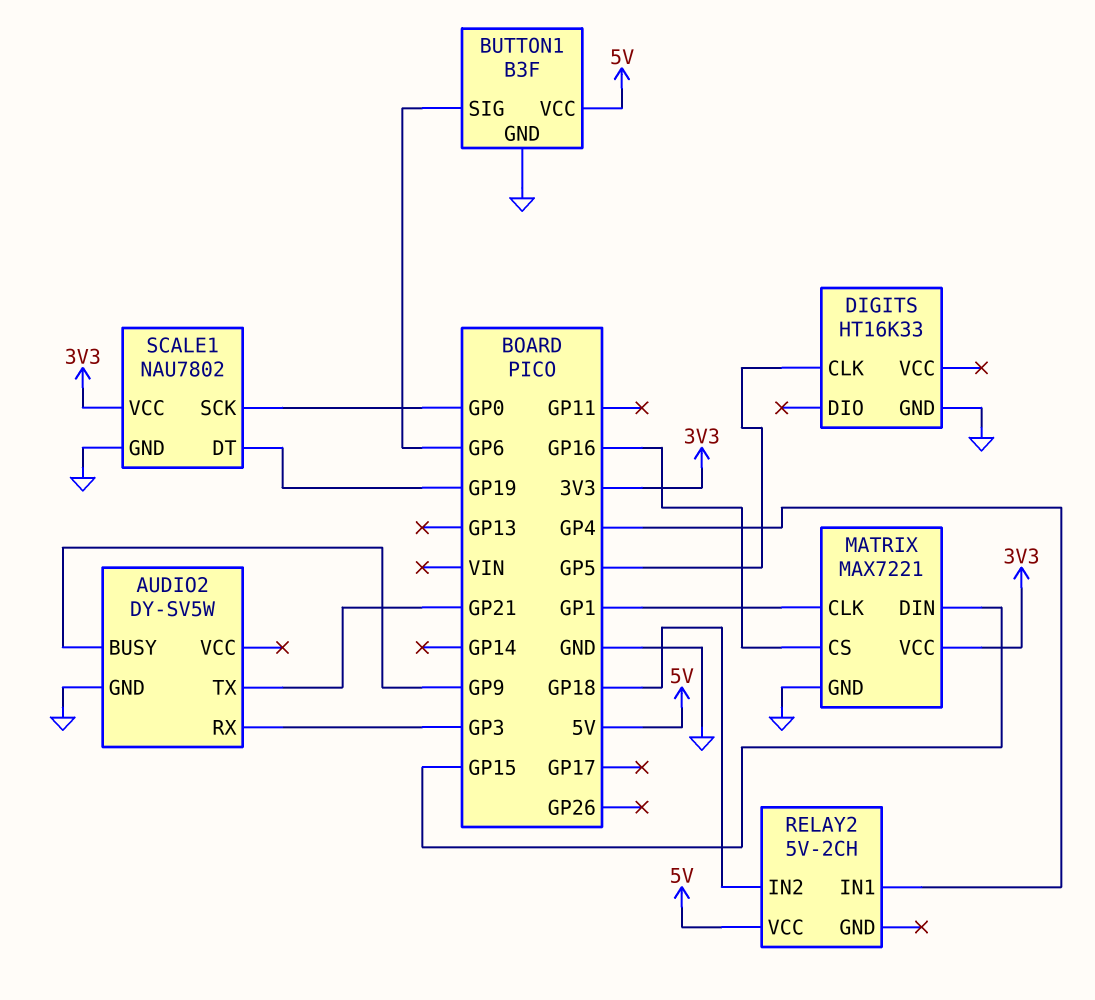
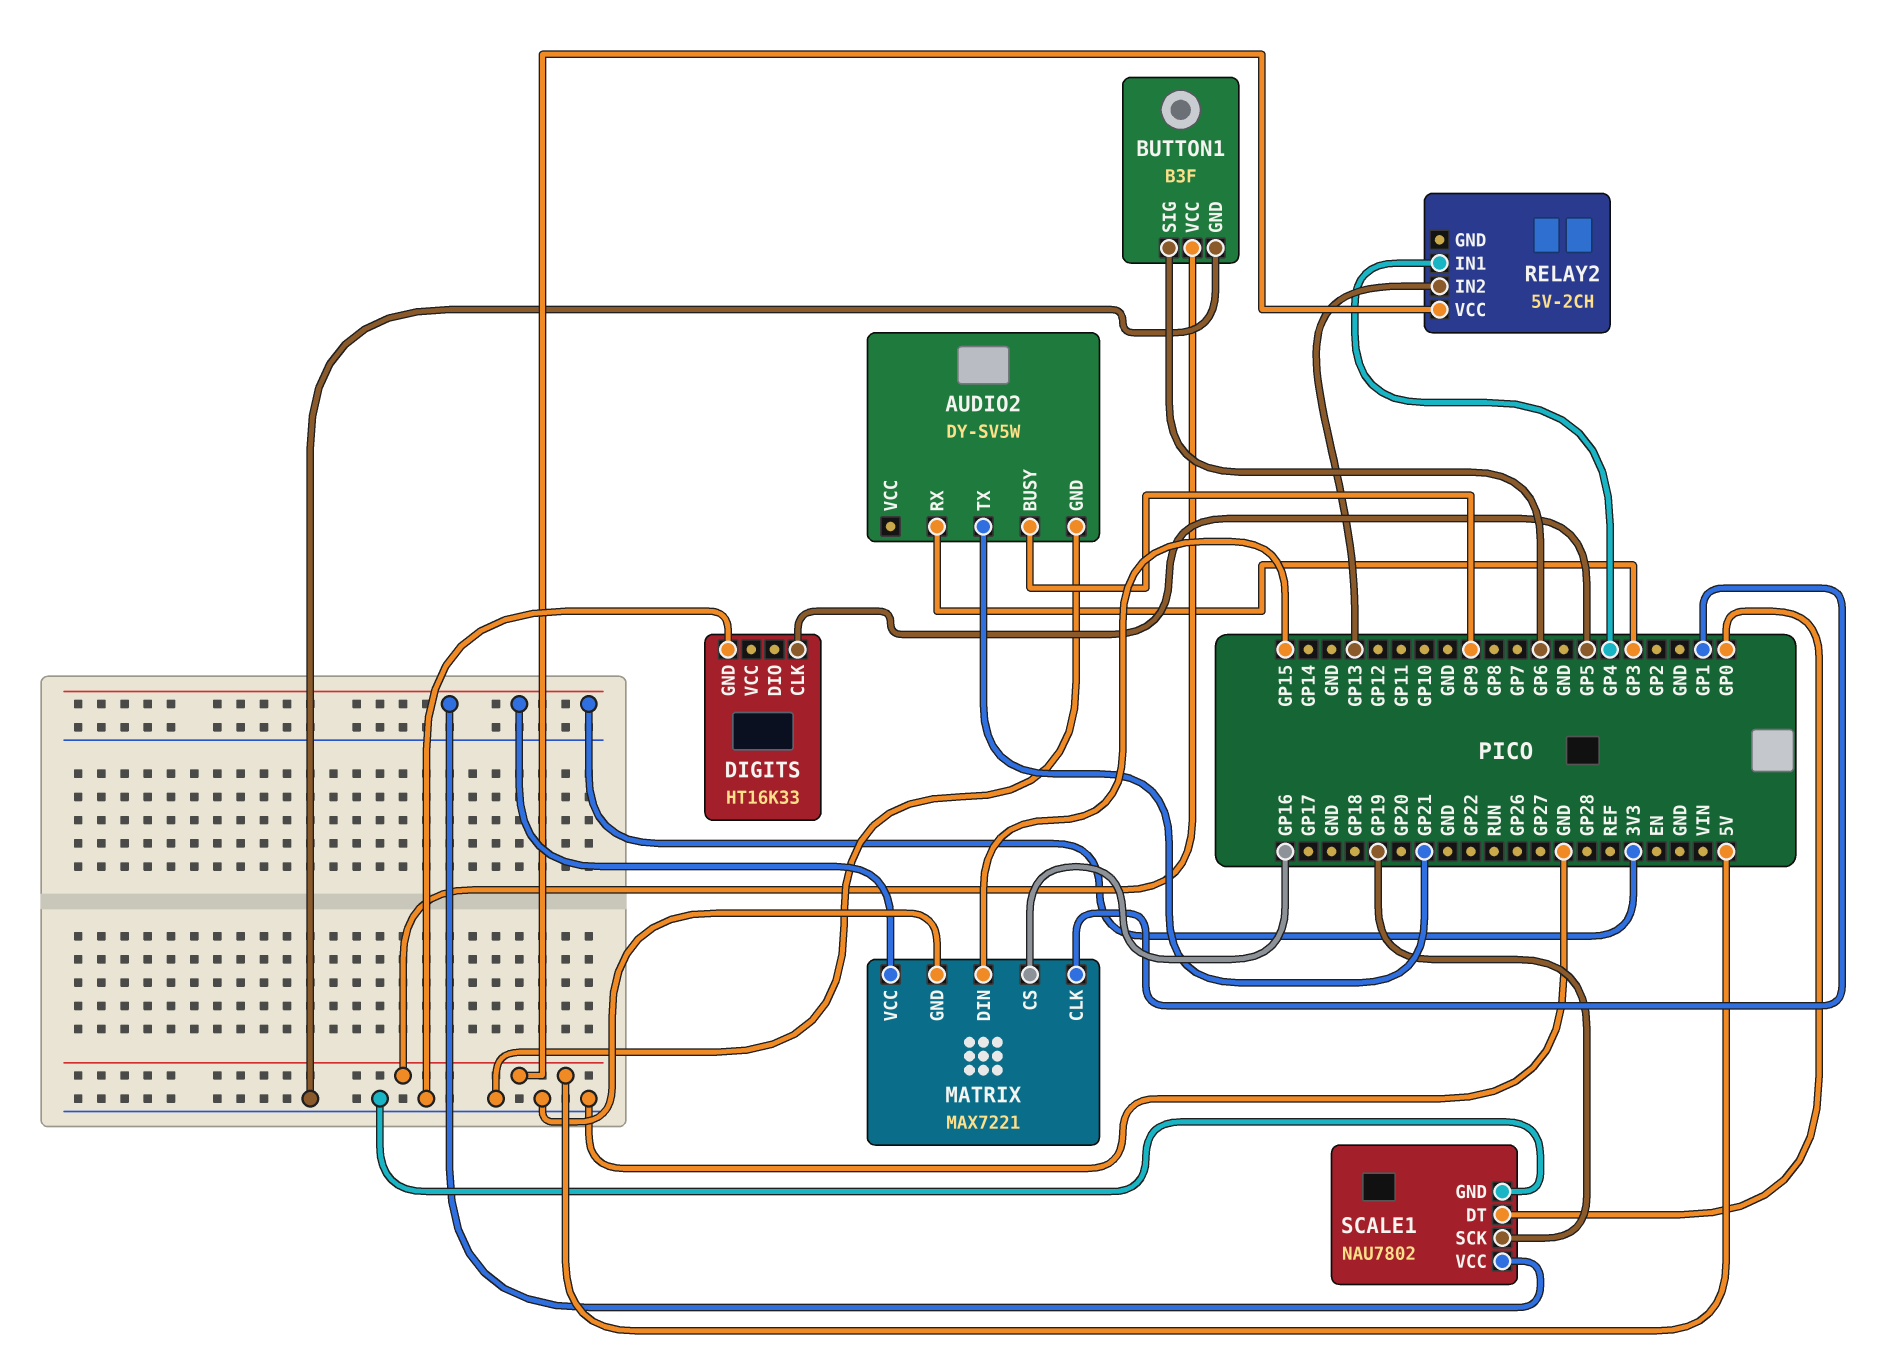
RELAY2 pin IN2: GP18 -> GP13
SCALE1 pin DT: GP19 -> GP0
SCALE1 pin SCK: GP0 -> GP19

